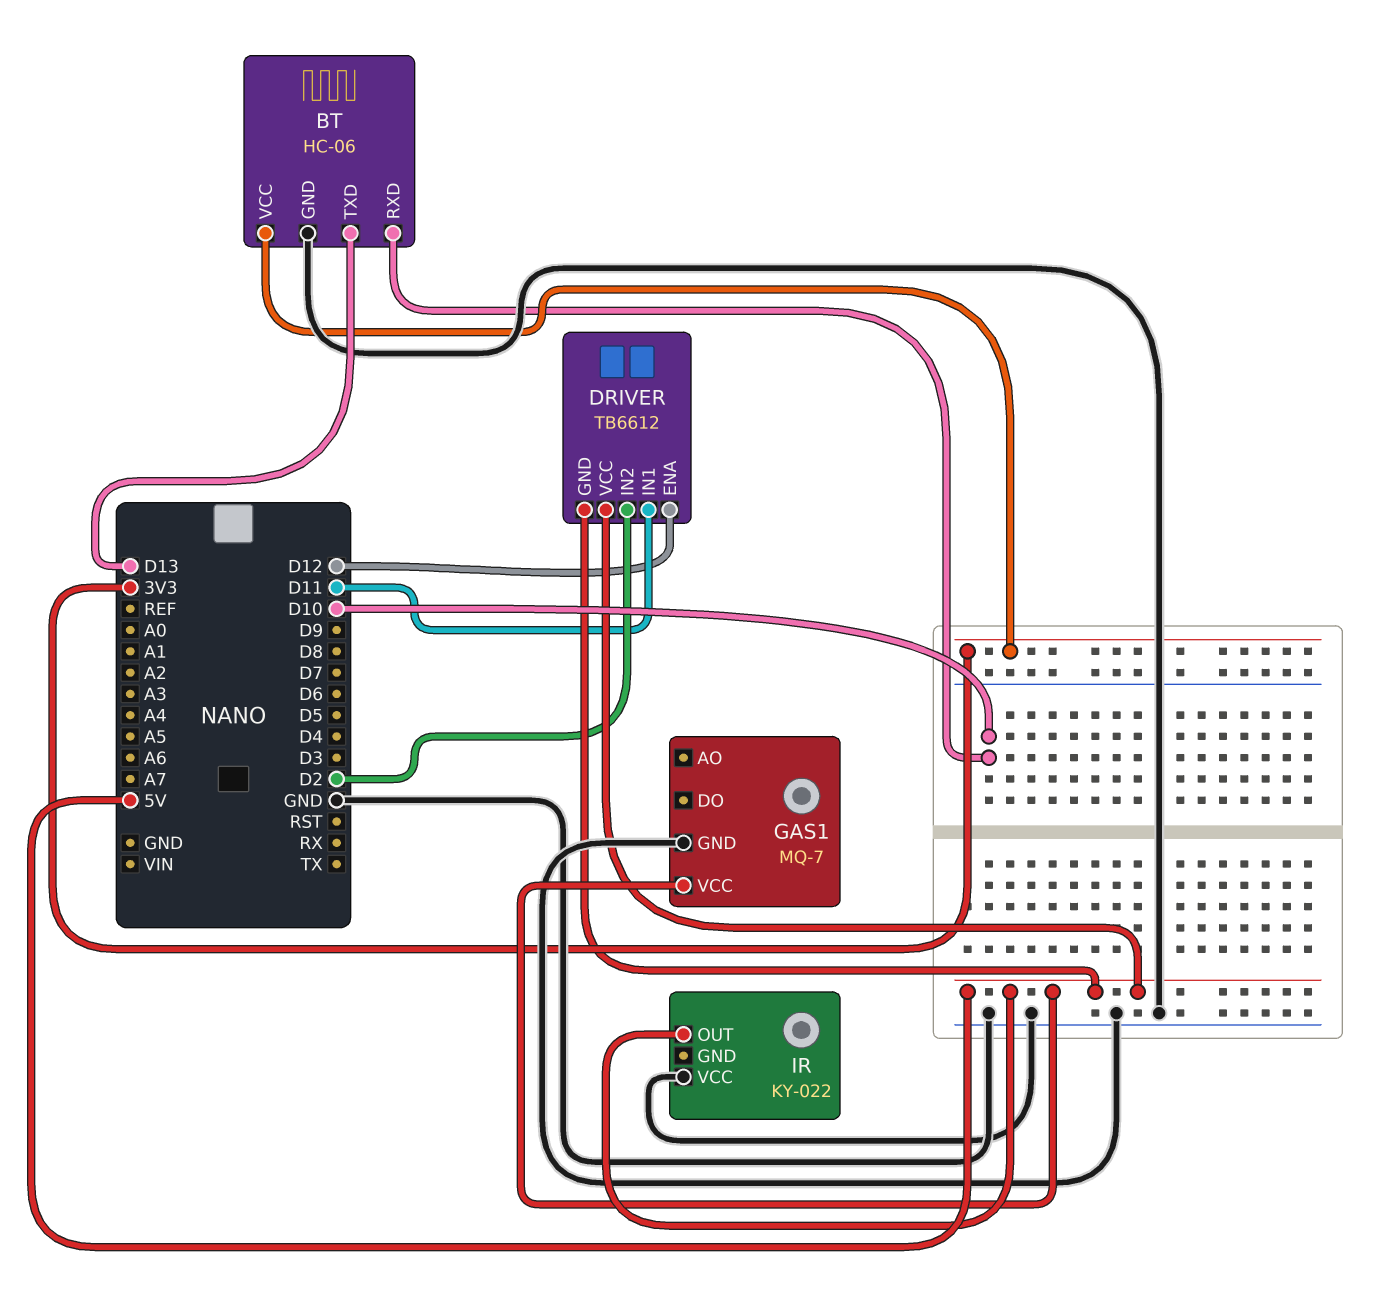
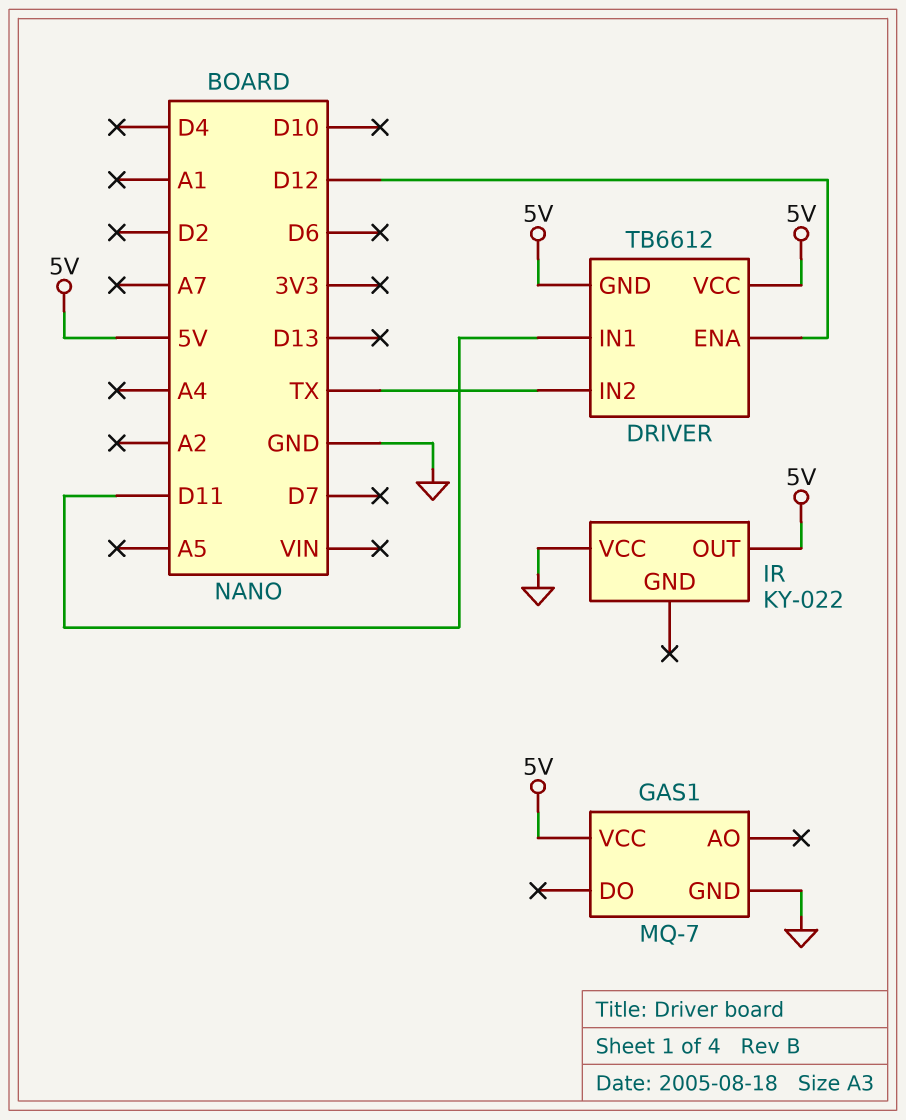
BT: HC-06 -> none
BT pin GND: GND -> none
BT pin RXD: D10 -> none
BT pin TXD: D13 -> none
BT pin VCC: 3V3 -> none
DRIVER pin IN2: D2 -> TX

